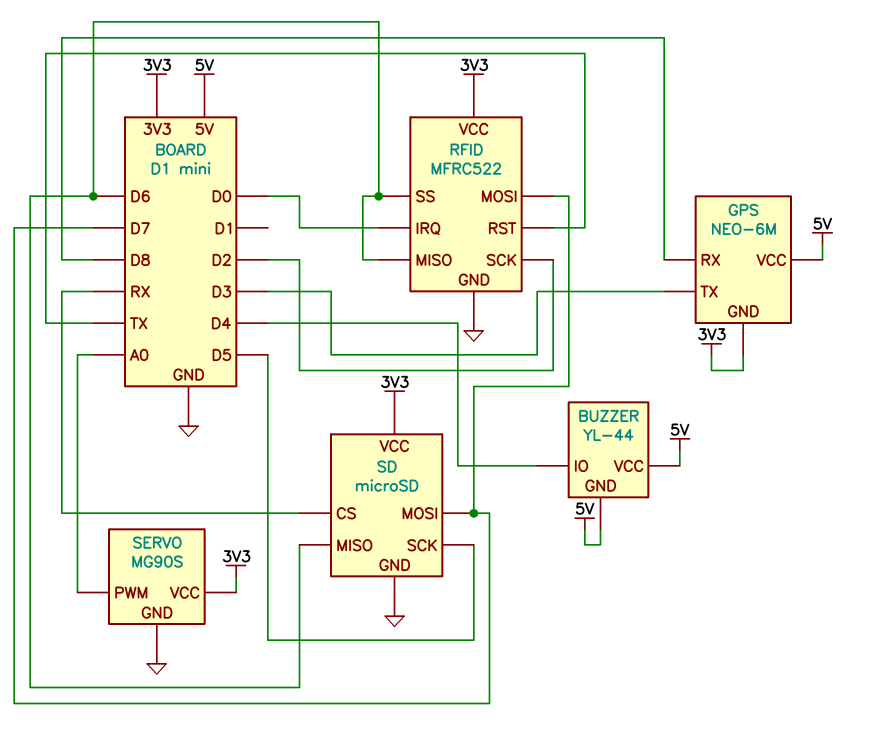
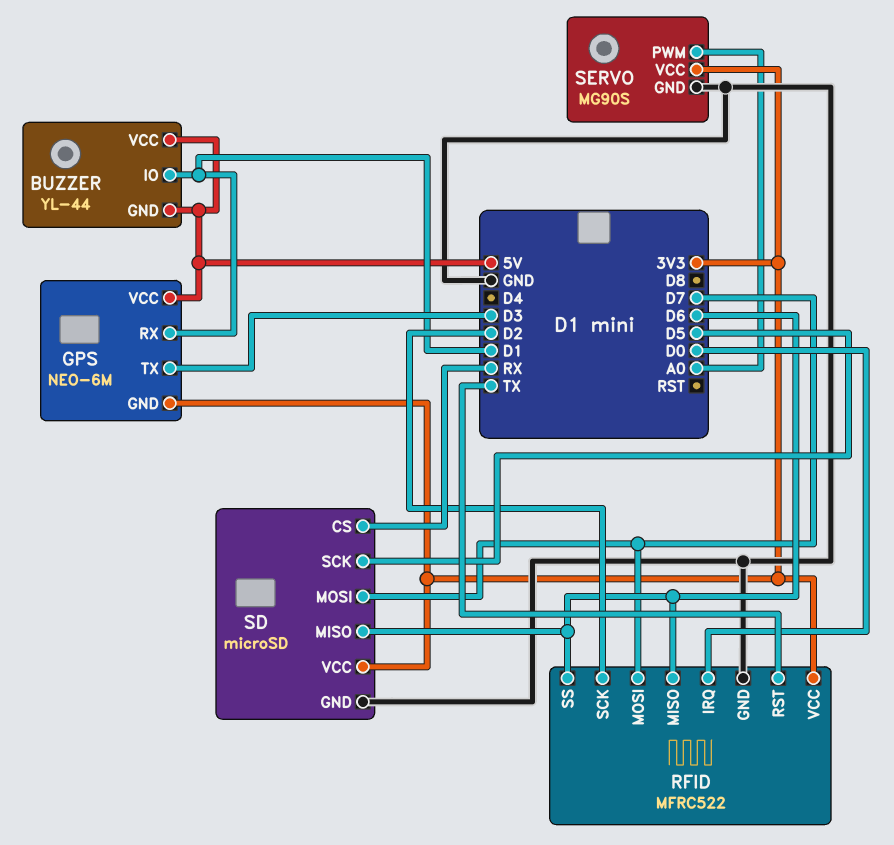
BUZZER pin IO: D4 -> D1
GPS pin RX: D8 -> D1

